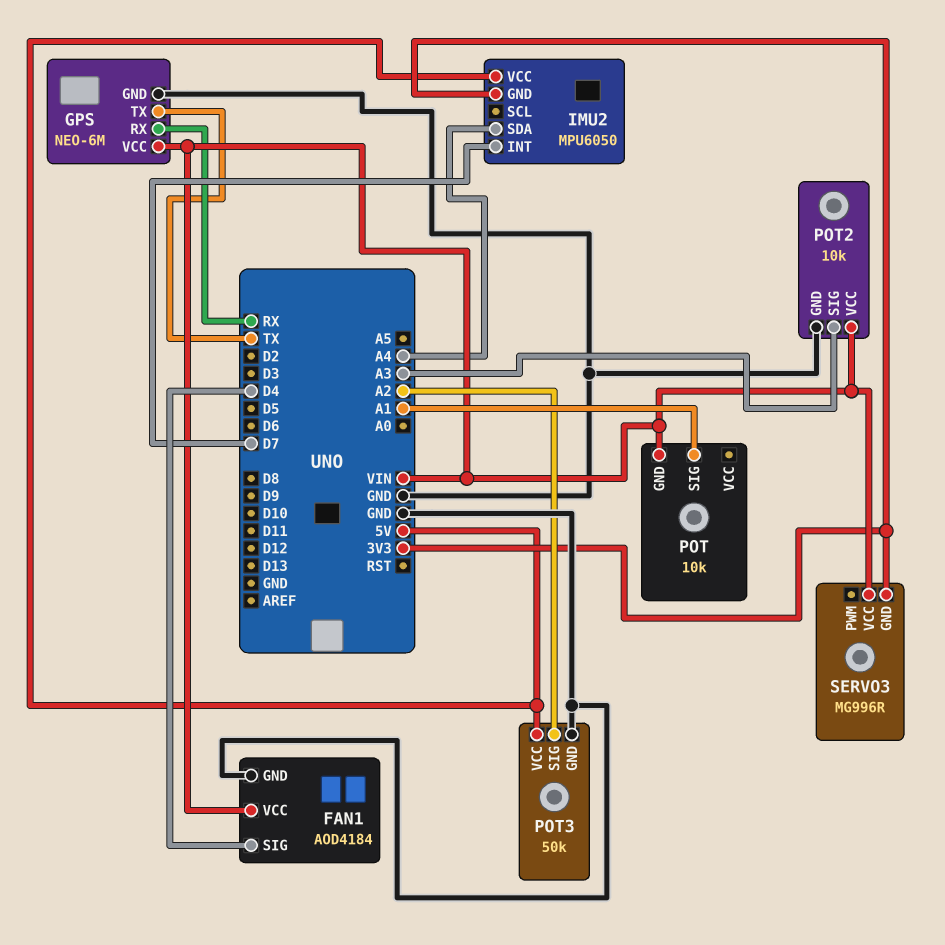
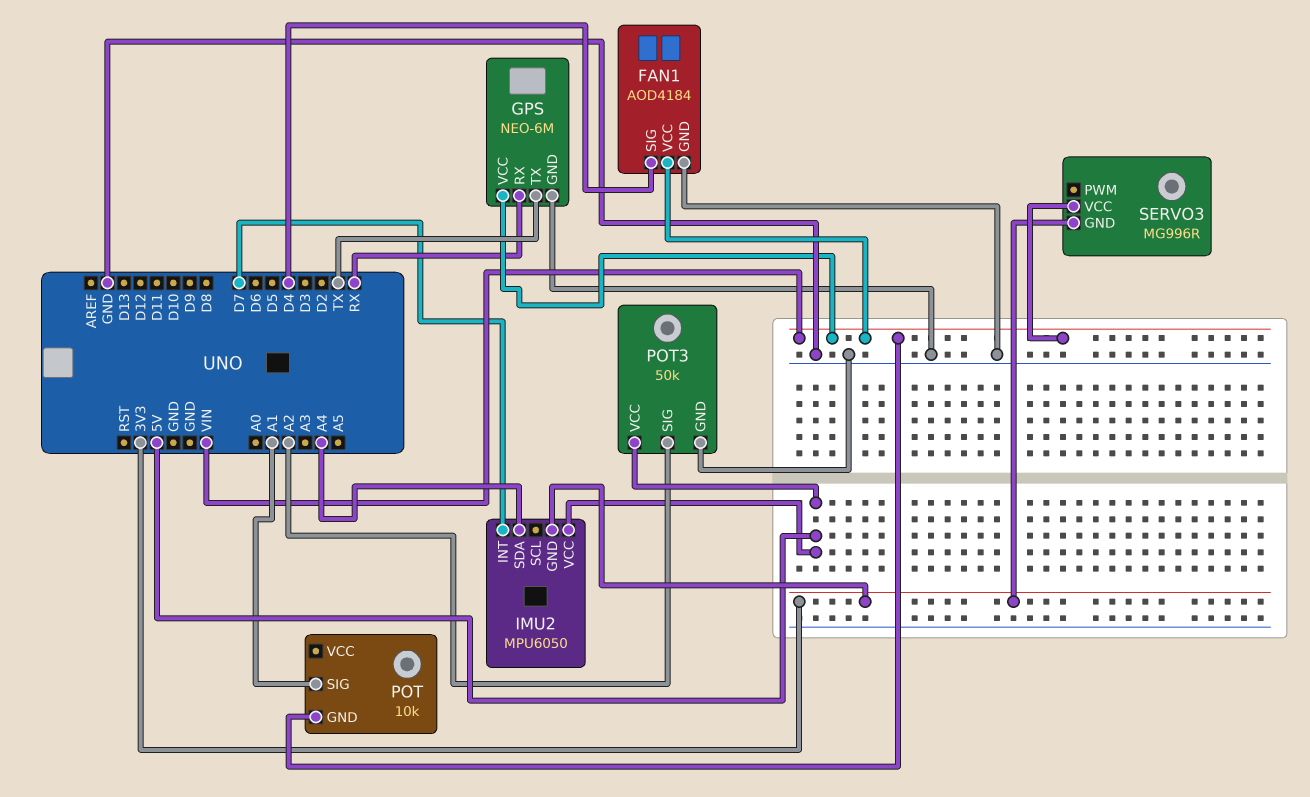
POT2: 10k -> none
POT2 pin GND: GND -> none
POT2 pin SIG: A3 -> none
POT2 pin VCC: VIN -> none

